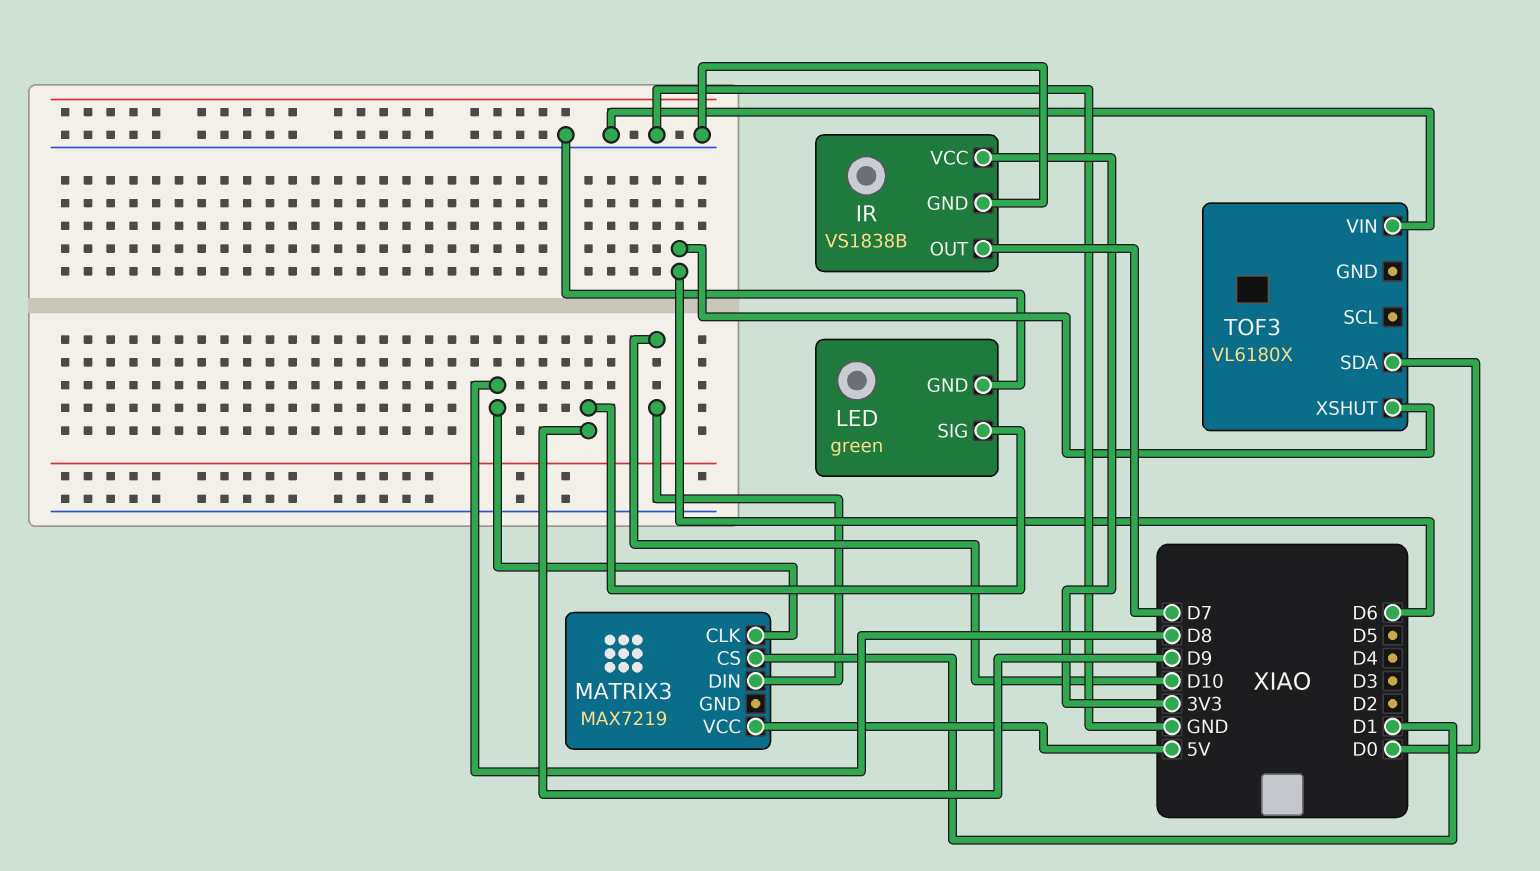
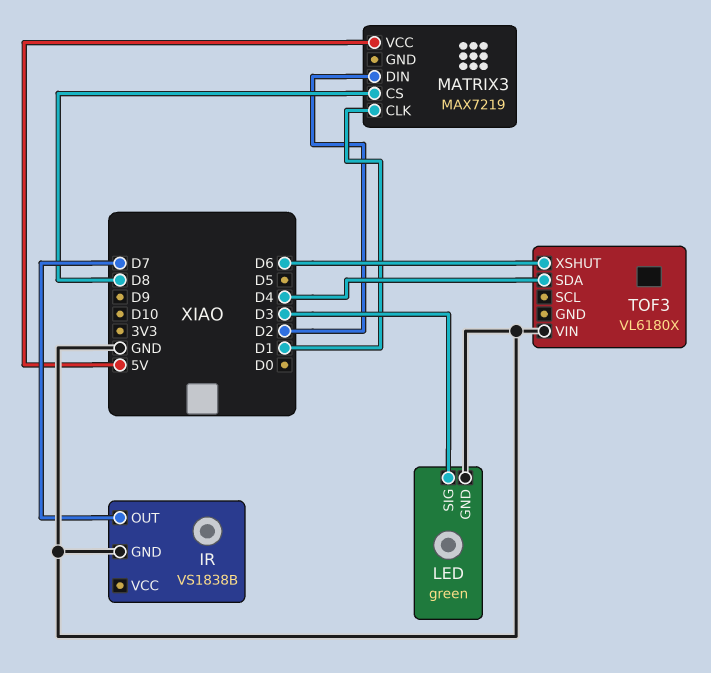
IR pin VCC: 3V3 -> none
LED pin SIG: D9 -> D3
MATRIX3 pin CLK: D8 -> D1
MATRIX3 pin CS: D1 -> D8
MATRIX3 pin DIN: D10 -> D2
TOF3 pin SDA: D0 -> D4

